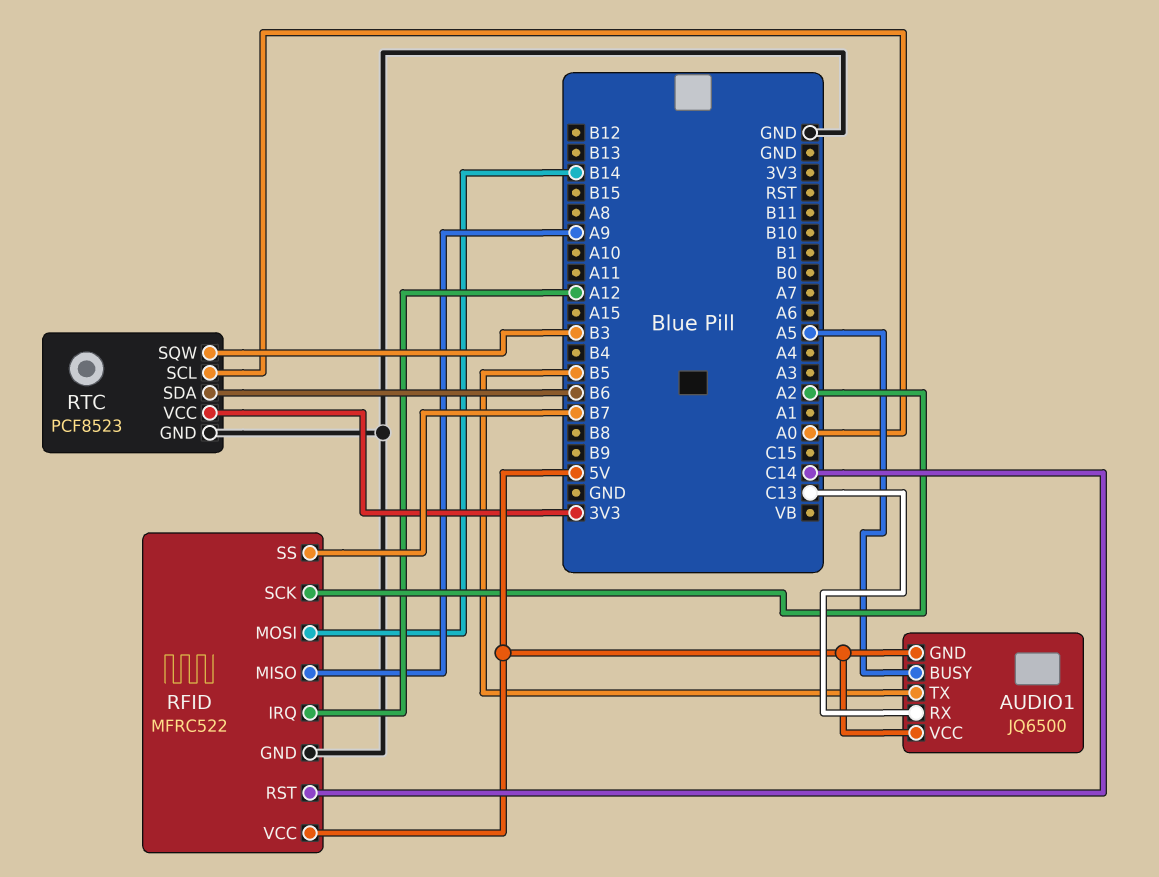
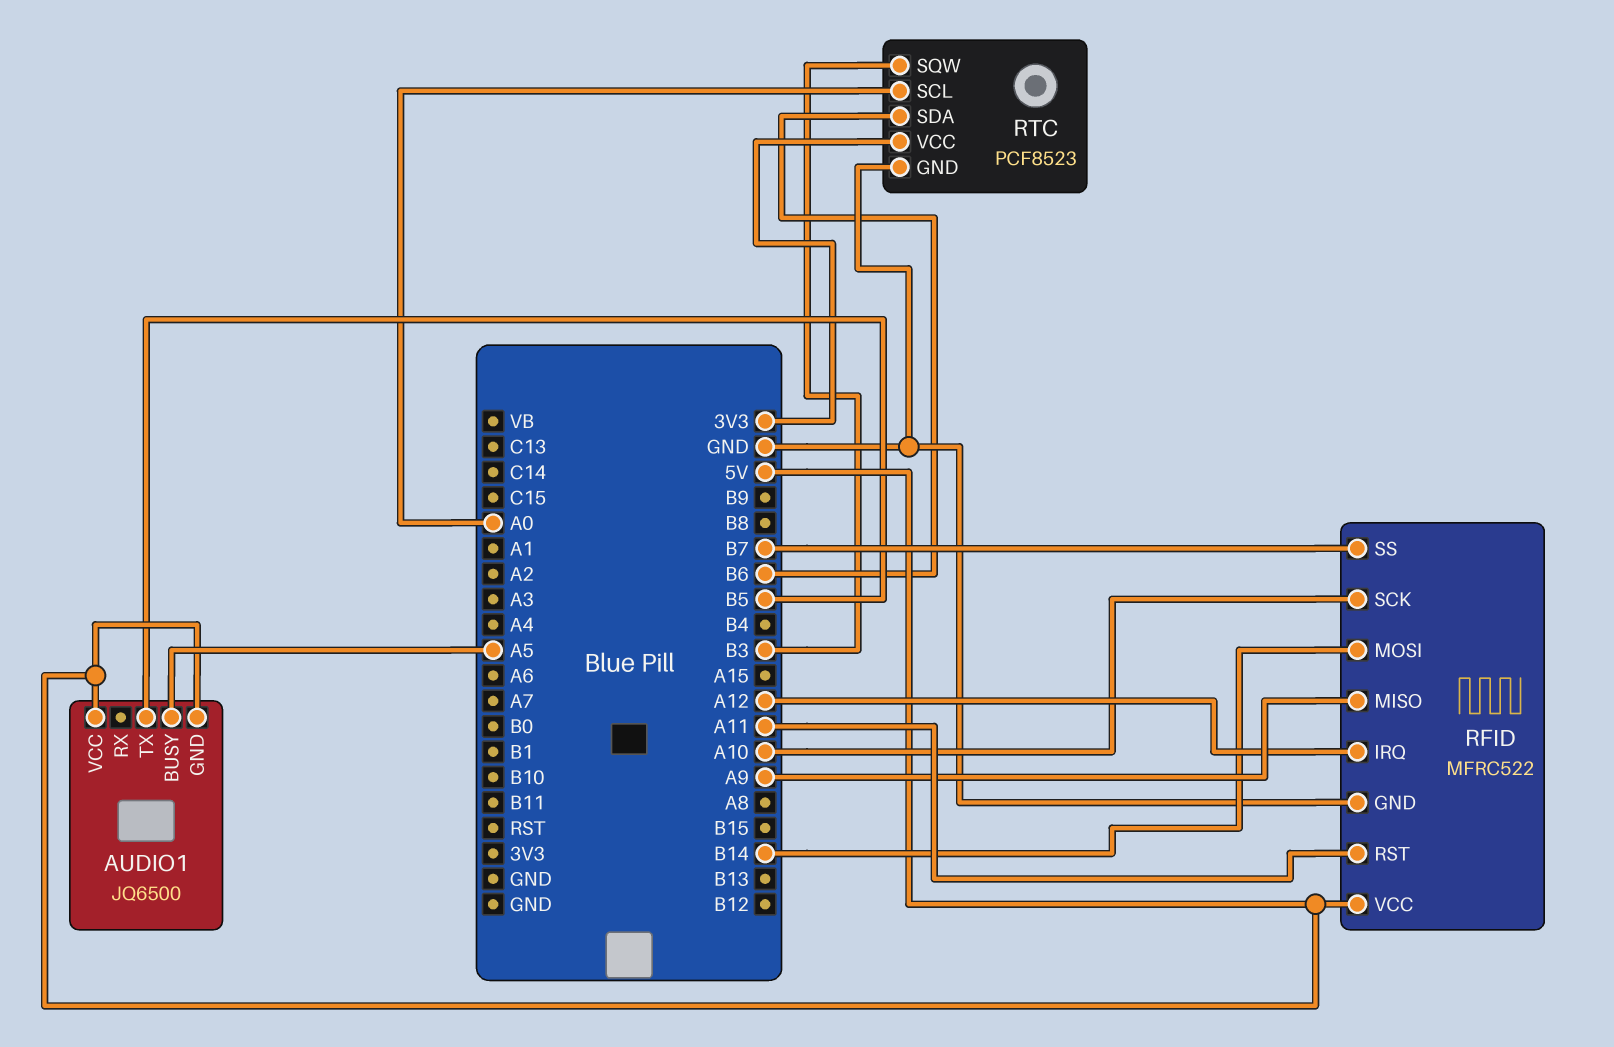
AUDIO1 pin RX: C13 -> none
RFID pin RST: C14 -> A11
RFID pin SCK: A2 -> A10

